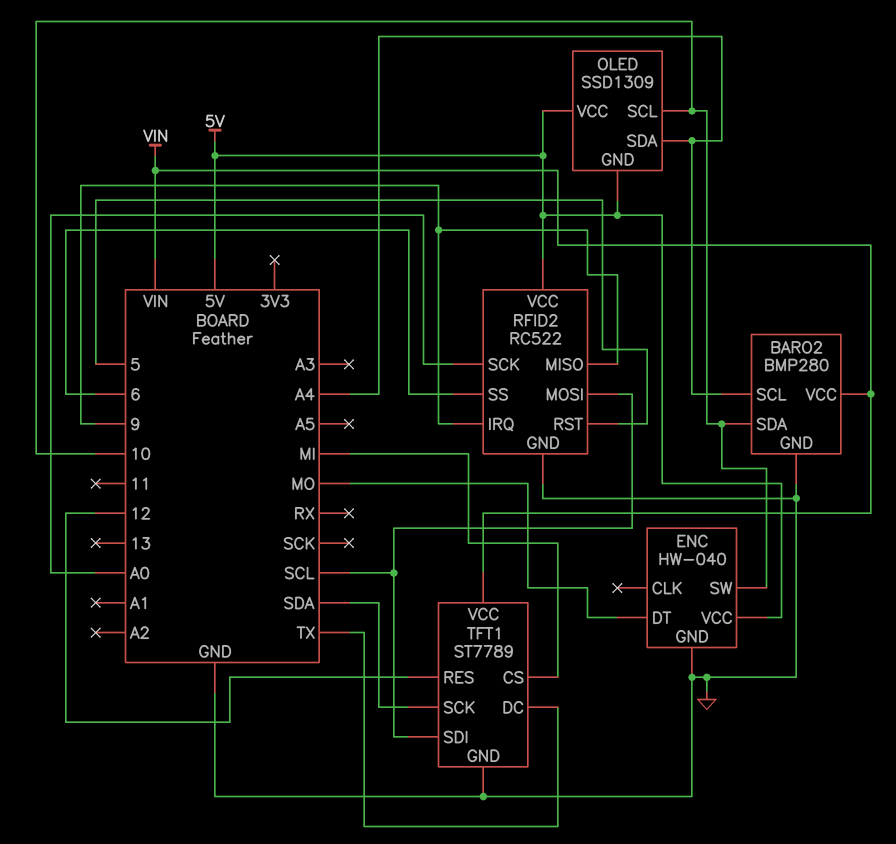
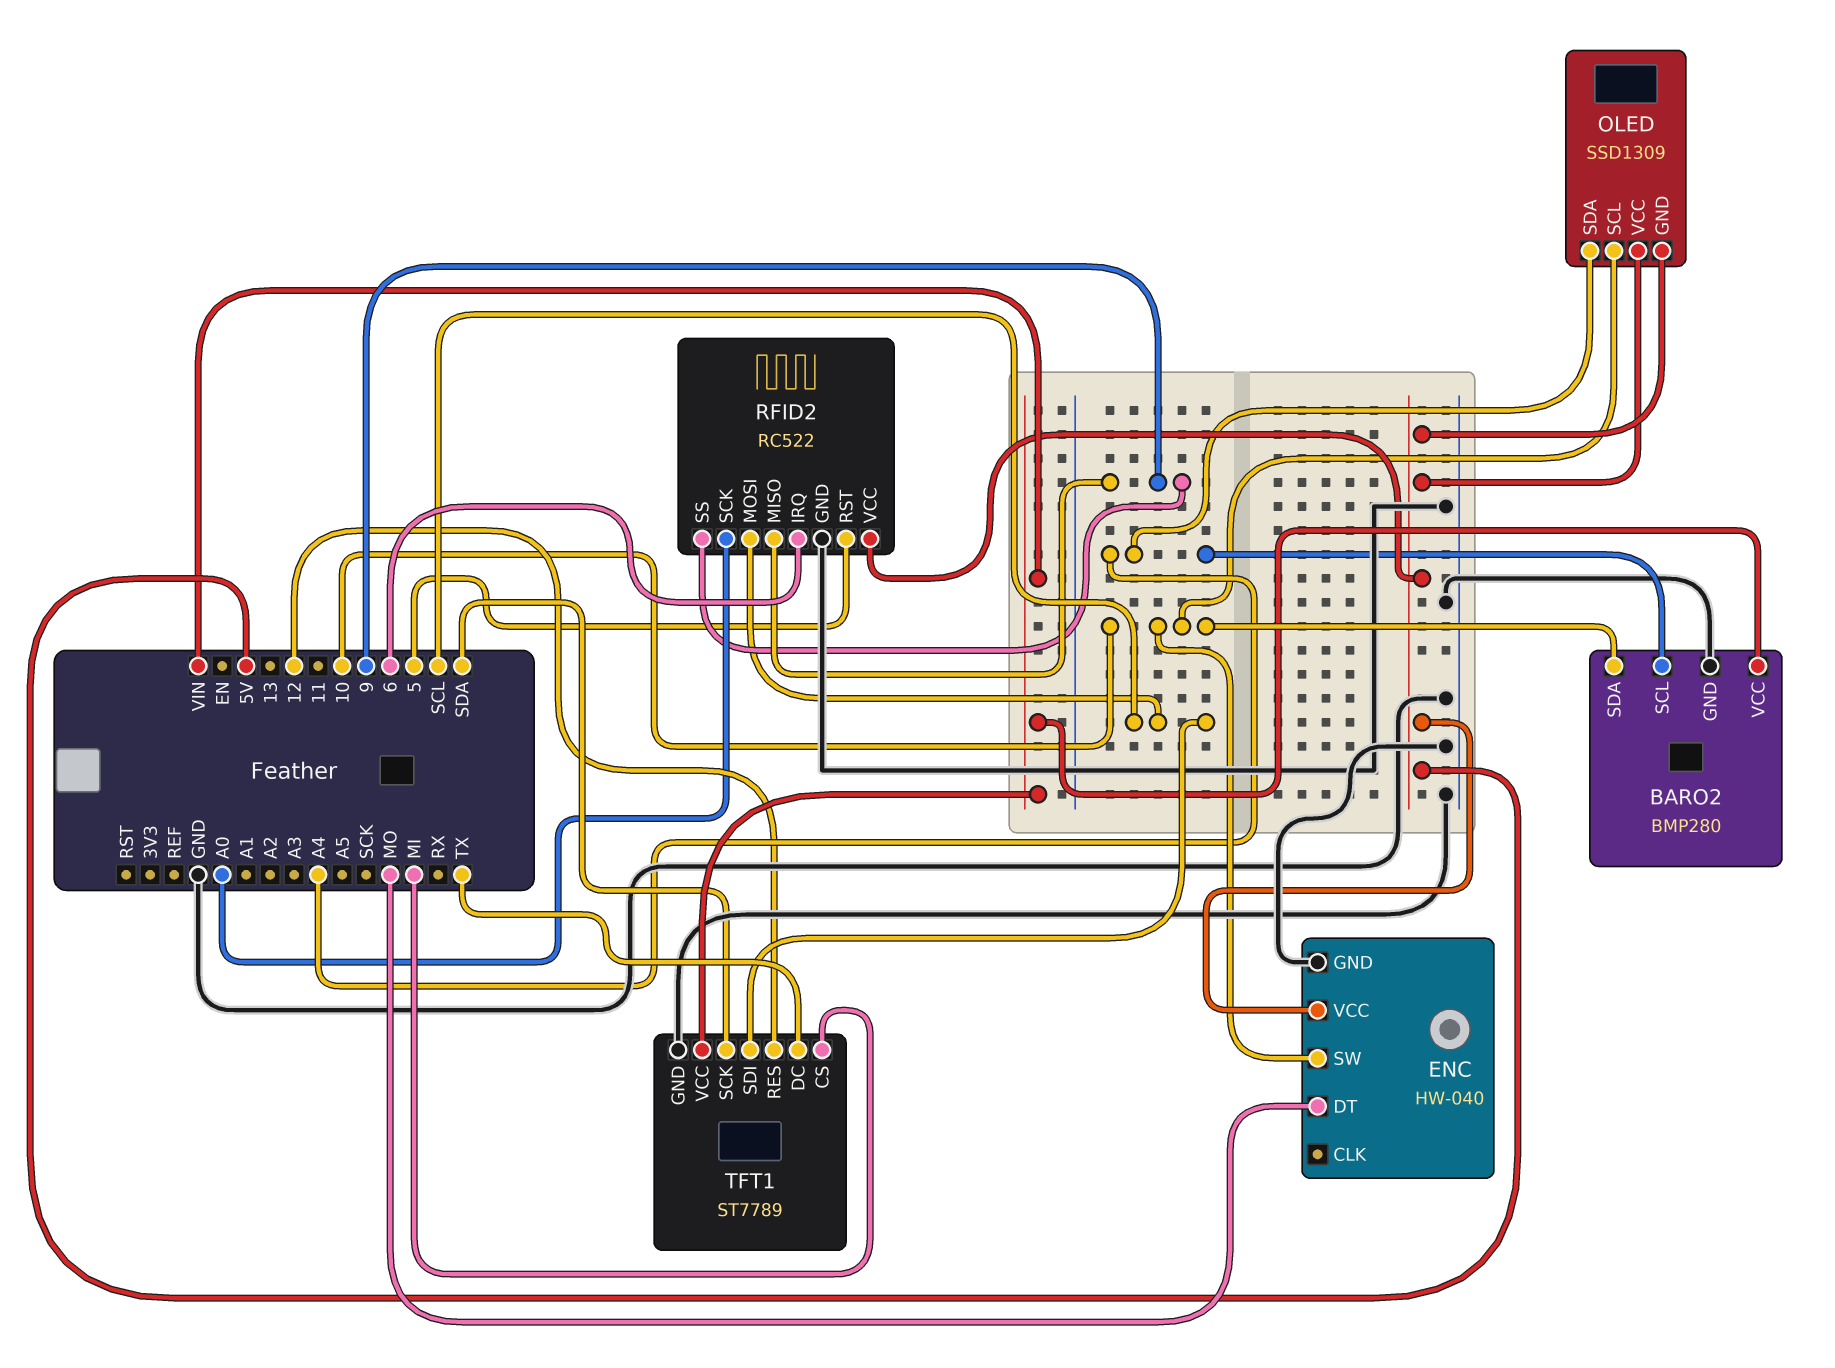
RFID2 pin IRQ: 9 -> 6
RFID2 pin SS: 6 -> 9

